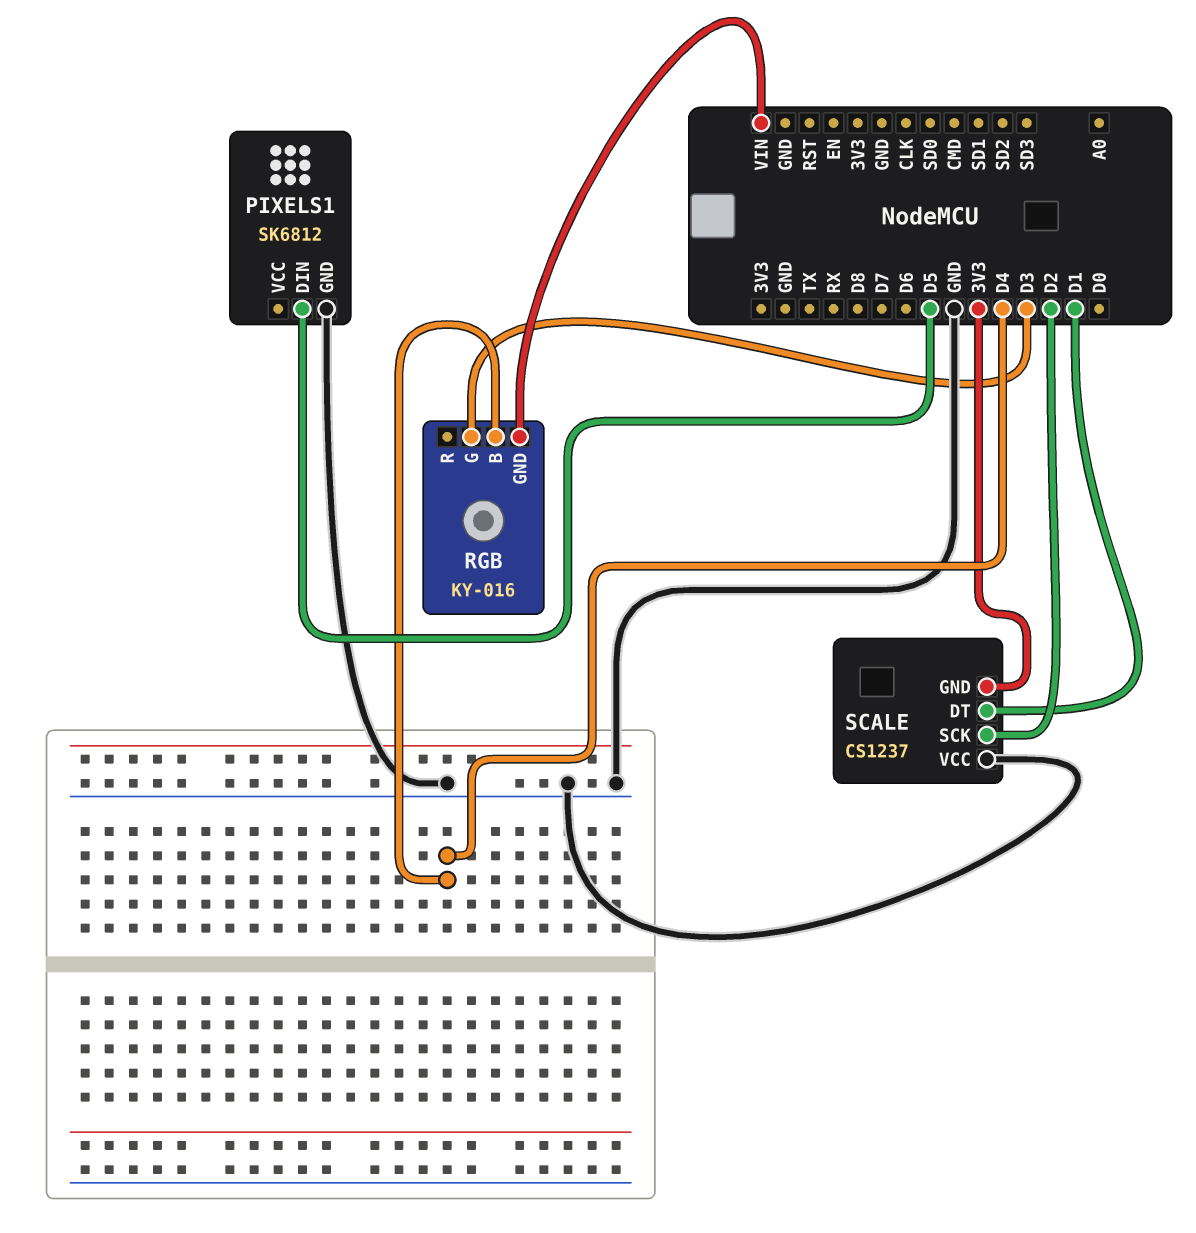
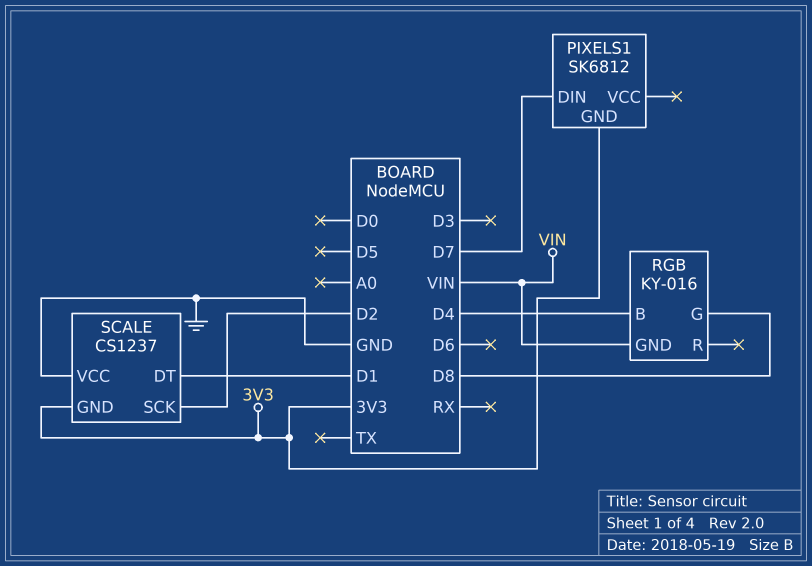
PIXELS1 pin DIN: D5 -> D7
PIXELS1 pin GND: GND -> 3V3
RGB pin G: D3 -> D8

